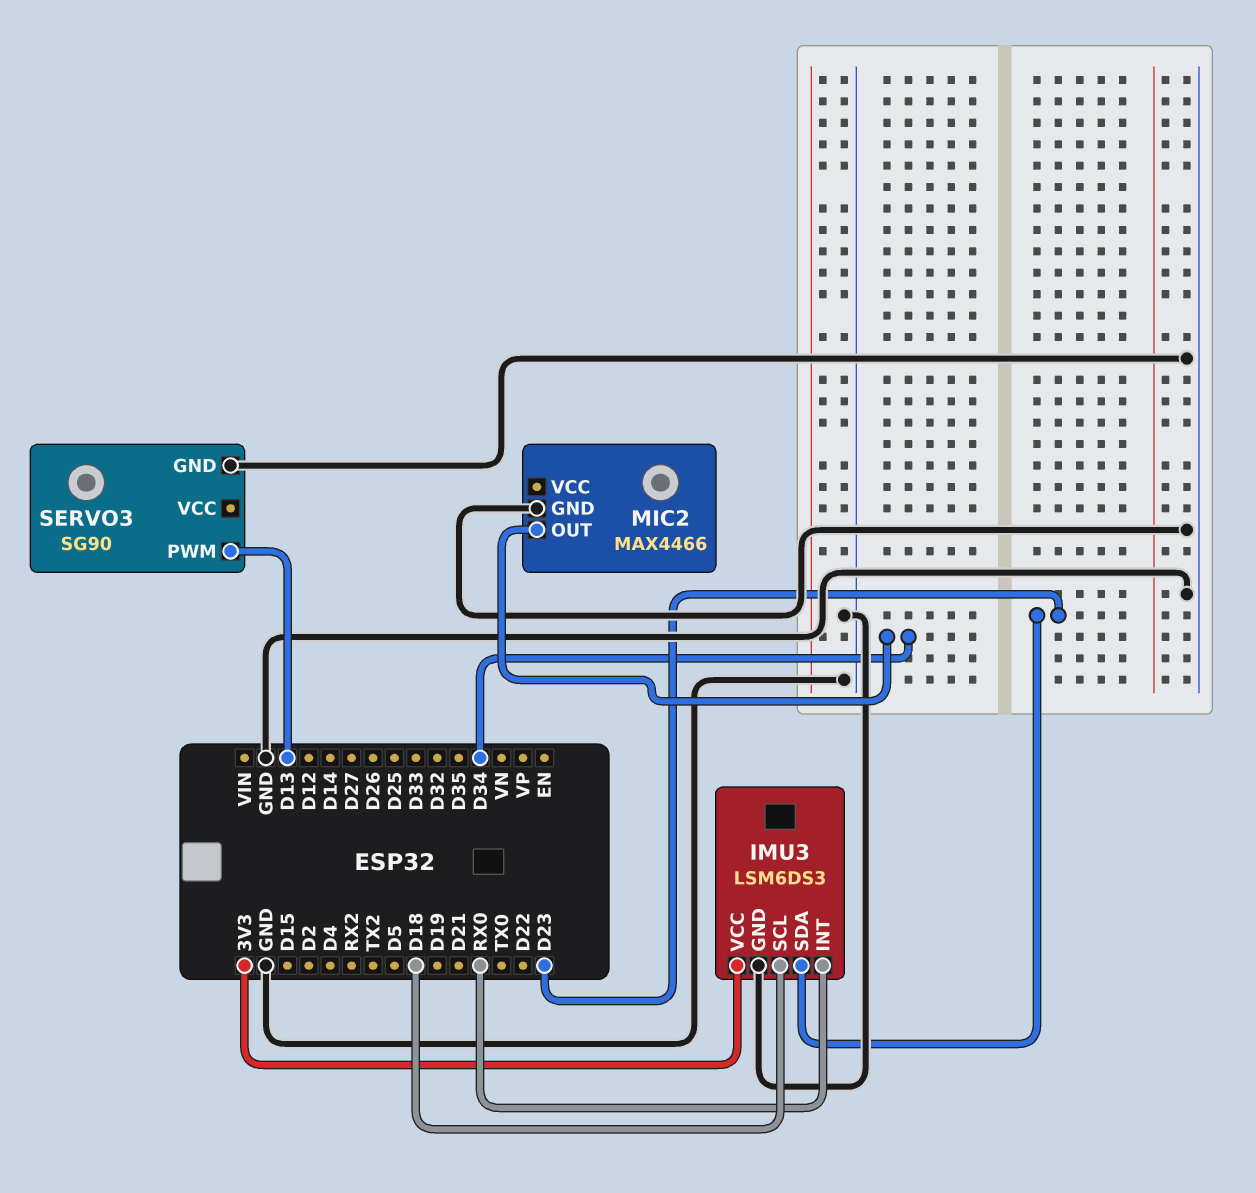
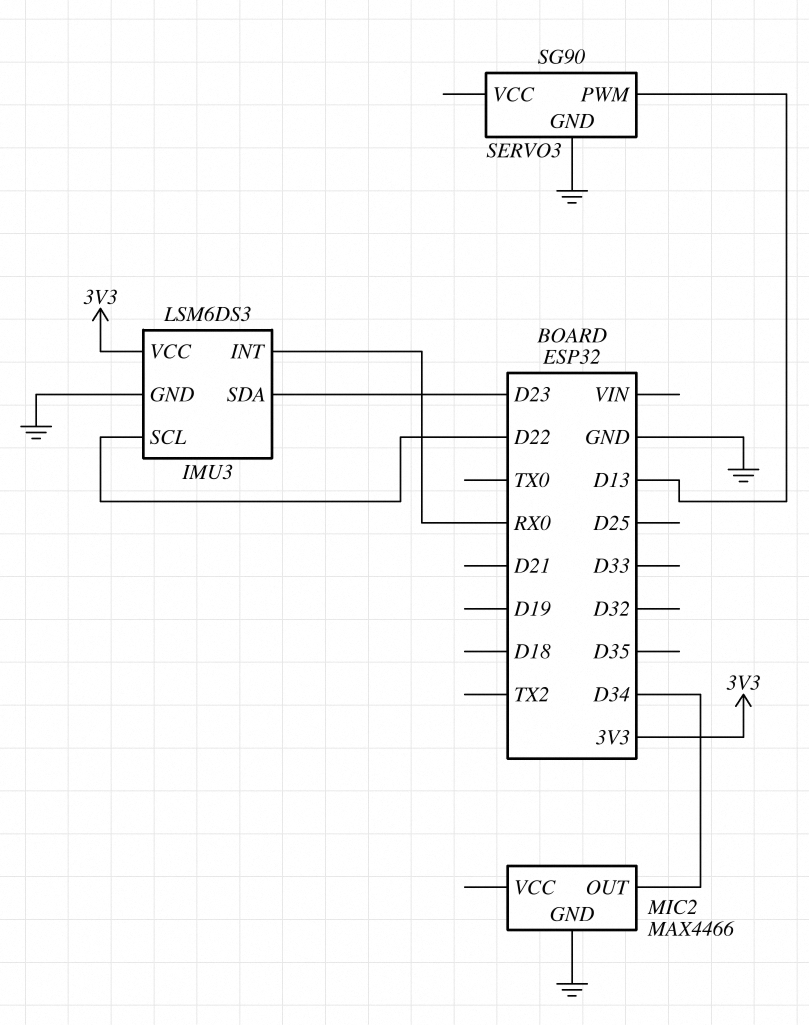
IMU3 pin SCL: D18 -> D22

